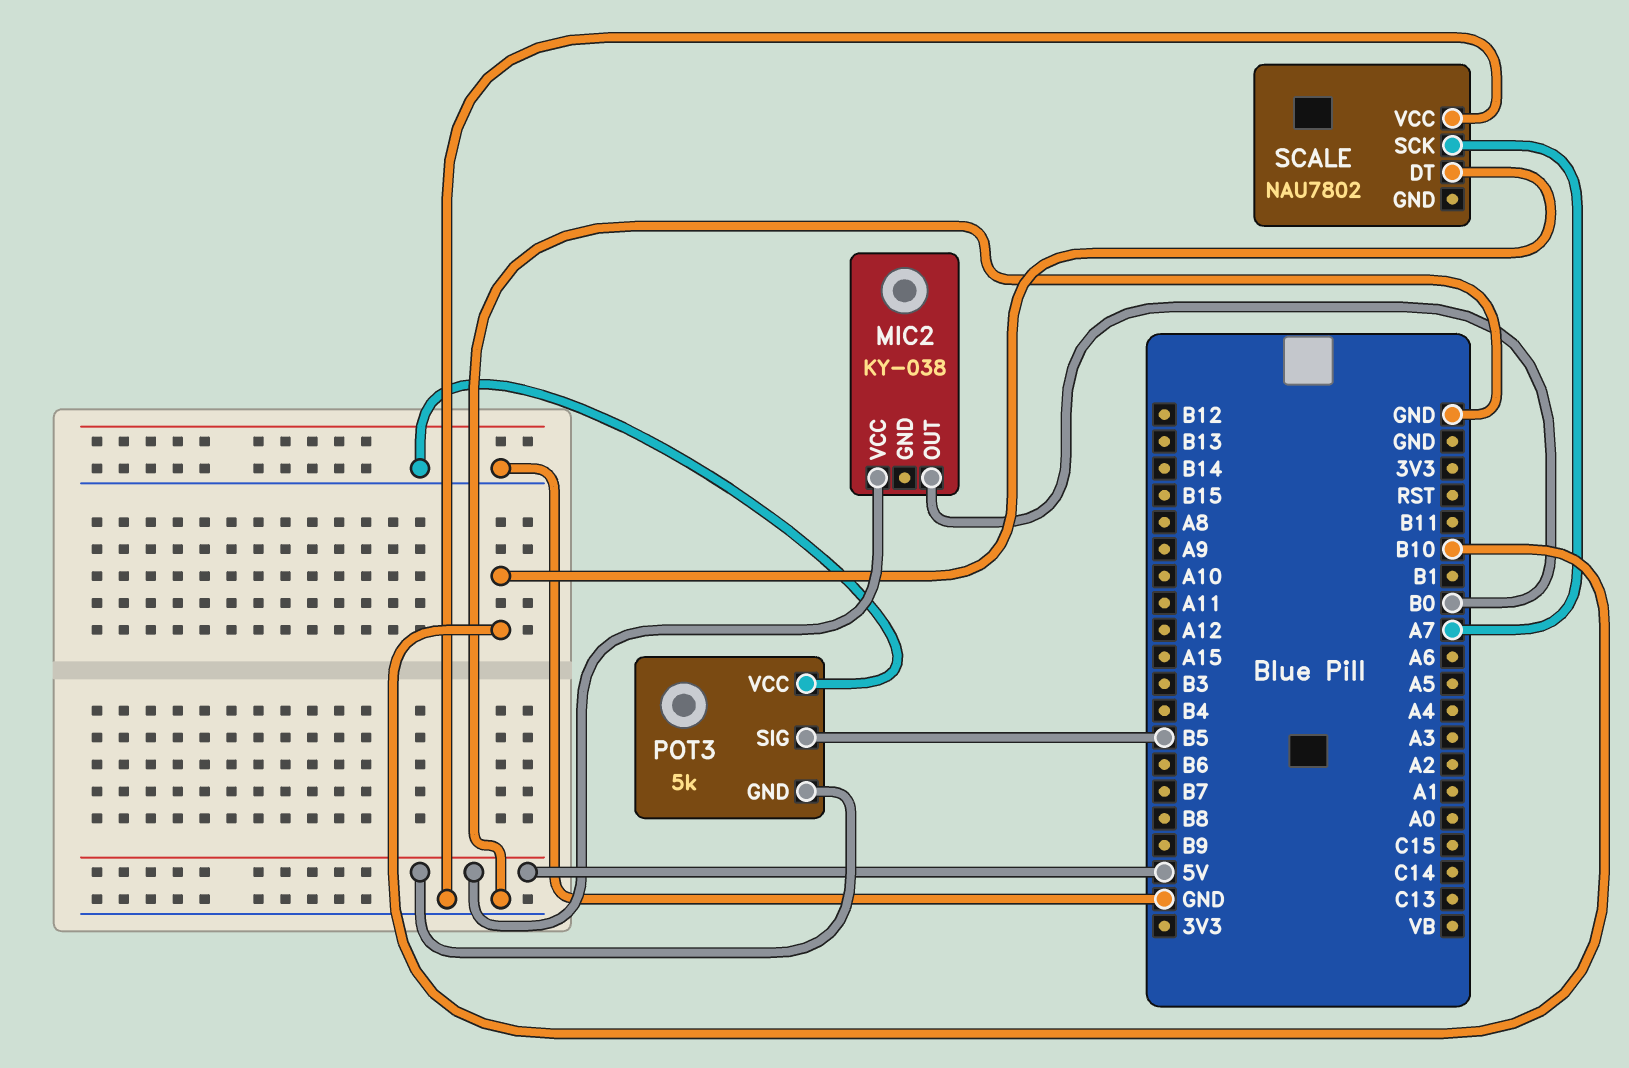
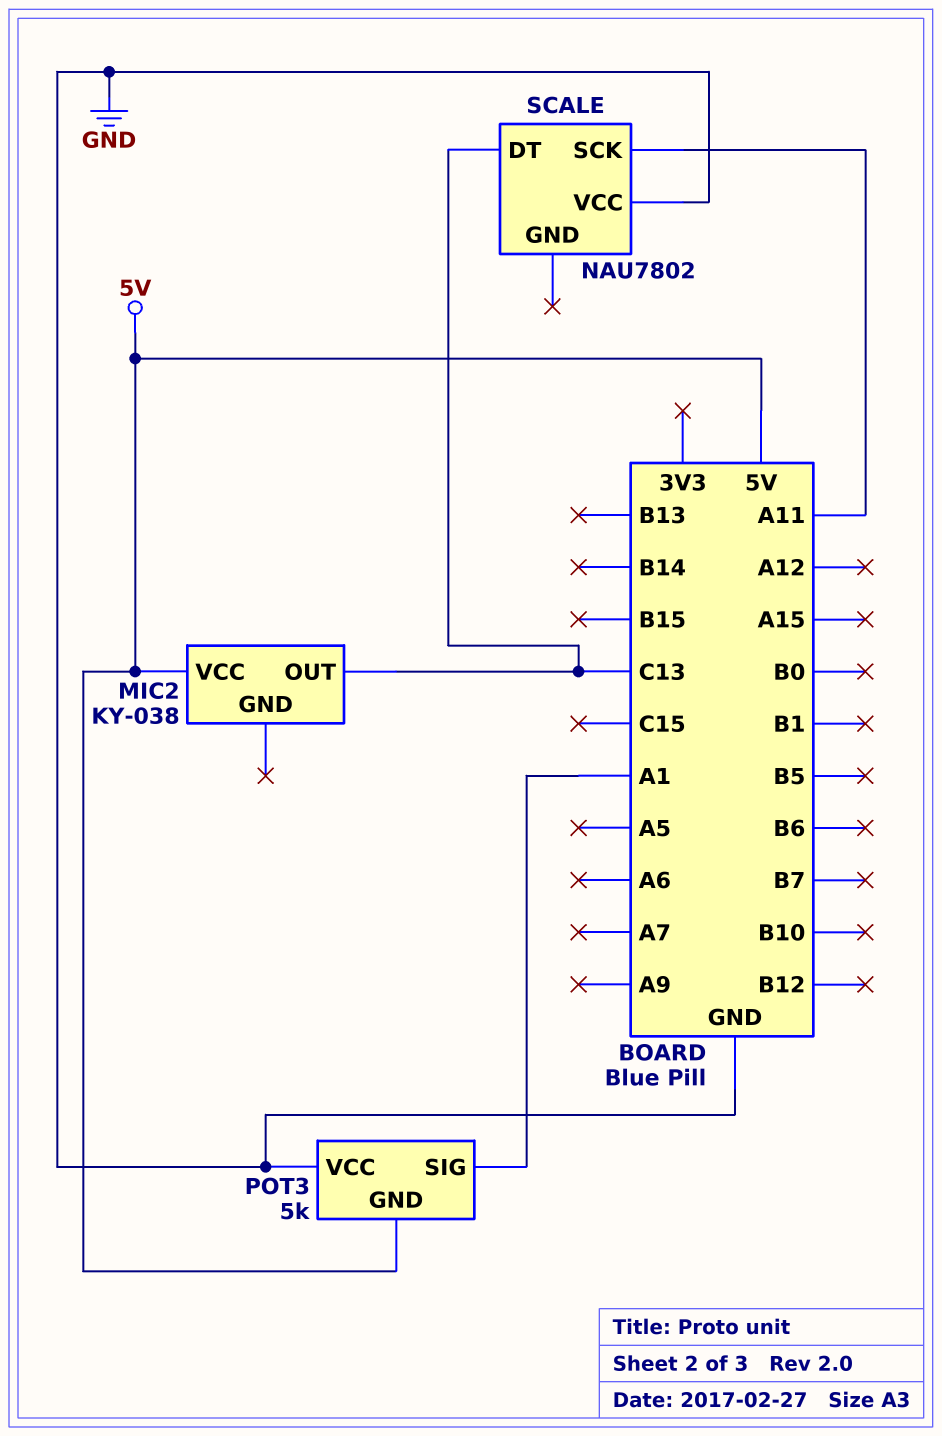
MIC2 pin OUT: B0 -> C13
POT3 pin SIG: B5 -> A1
SCALE pin DT: B10 -> C13
SCALE pin SCK: A7 -> A11

